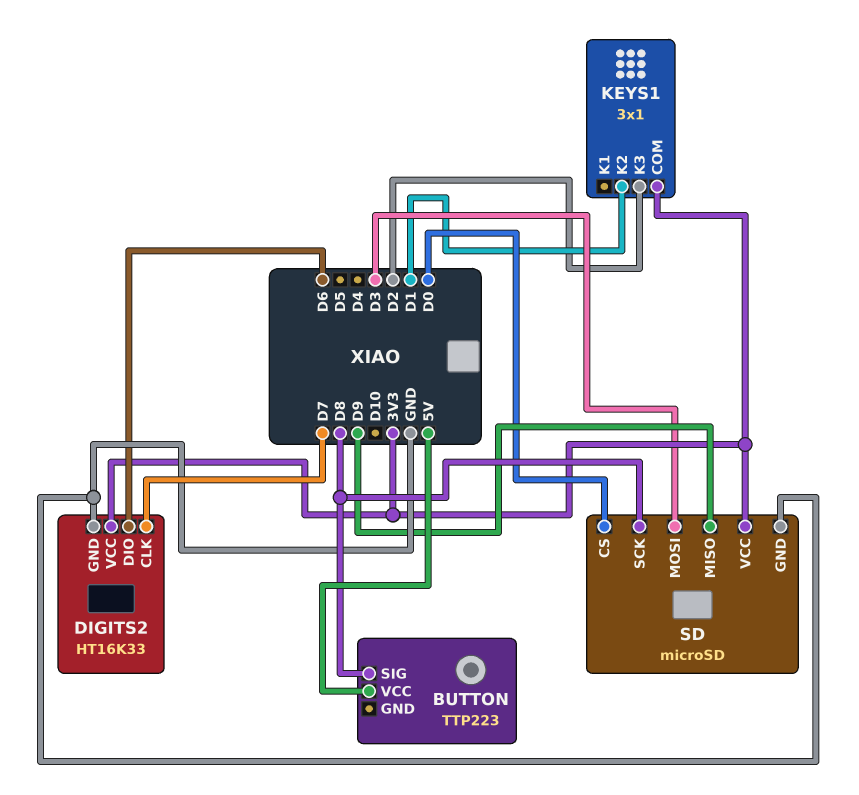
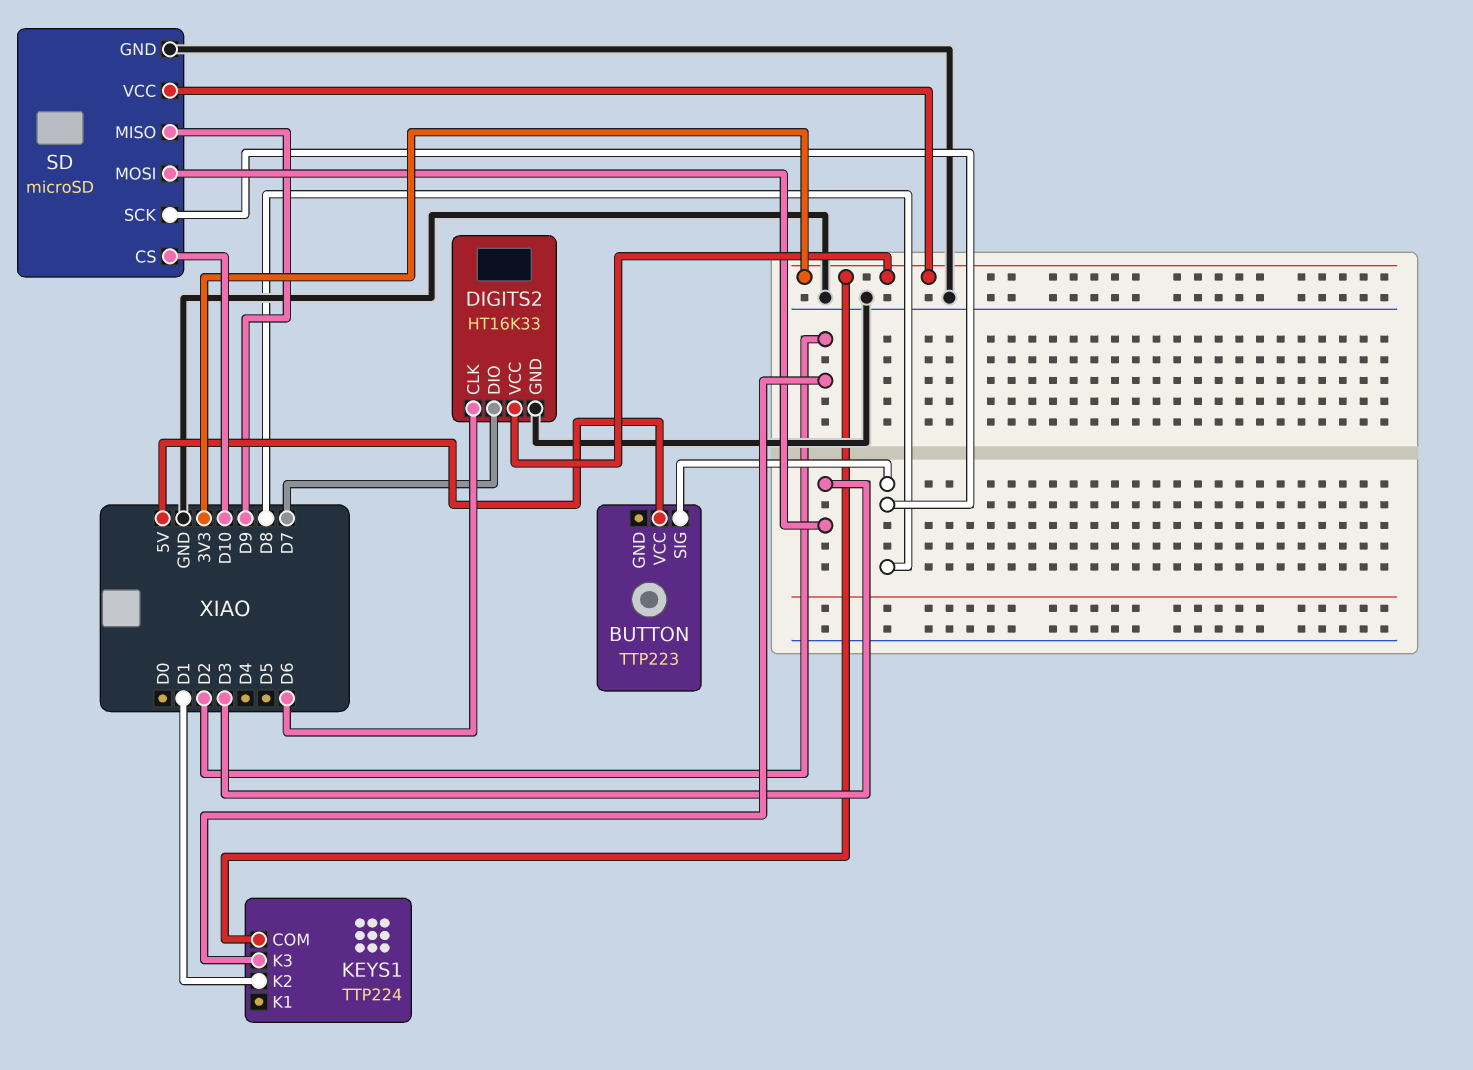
DIGITS2 pin CLK: D7 -> D6
DIGITS2 pin DIO: D6 -> D7
KEYS1: 3x1 -> TTP224
SD pin CS: D0 -> D10

